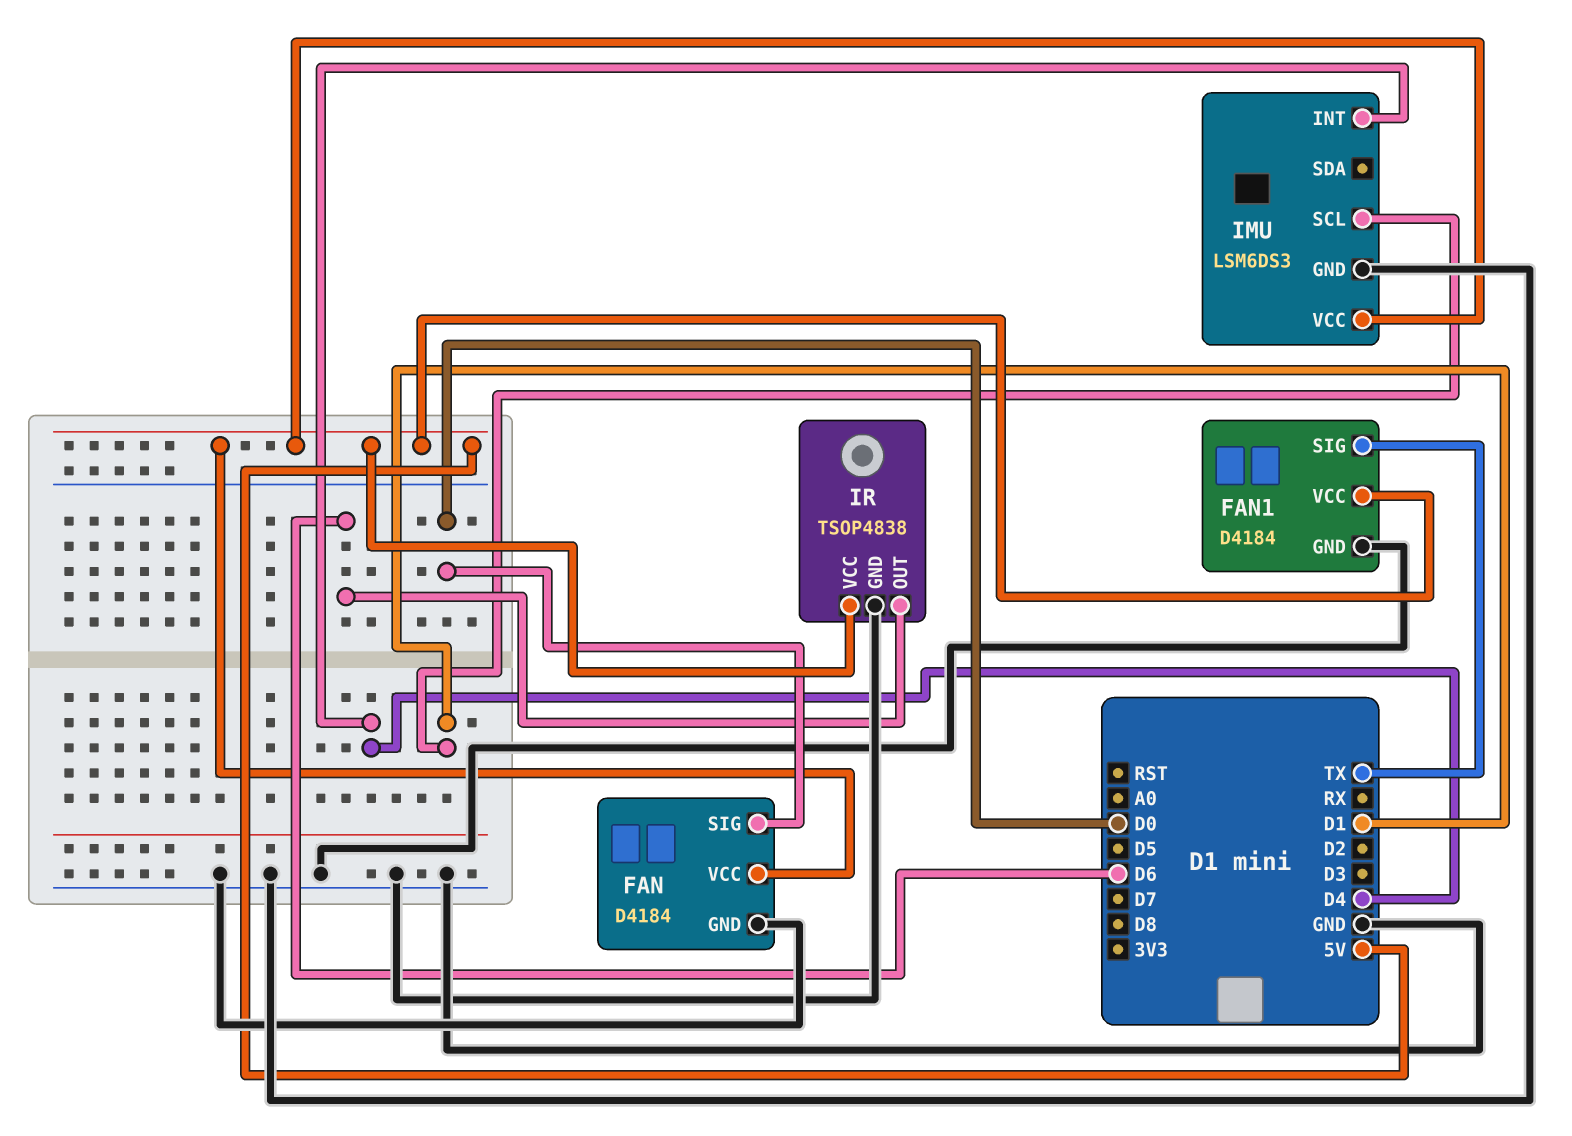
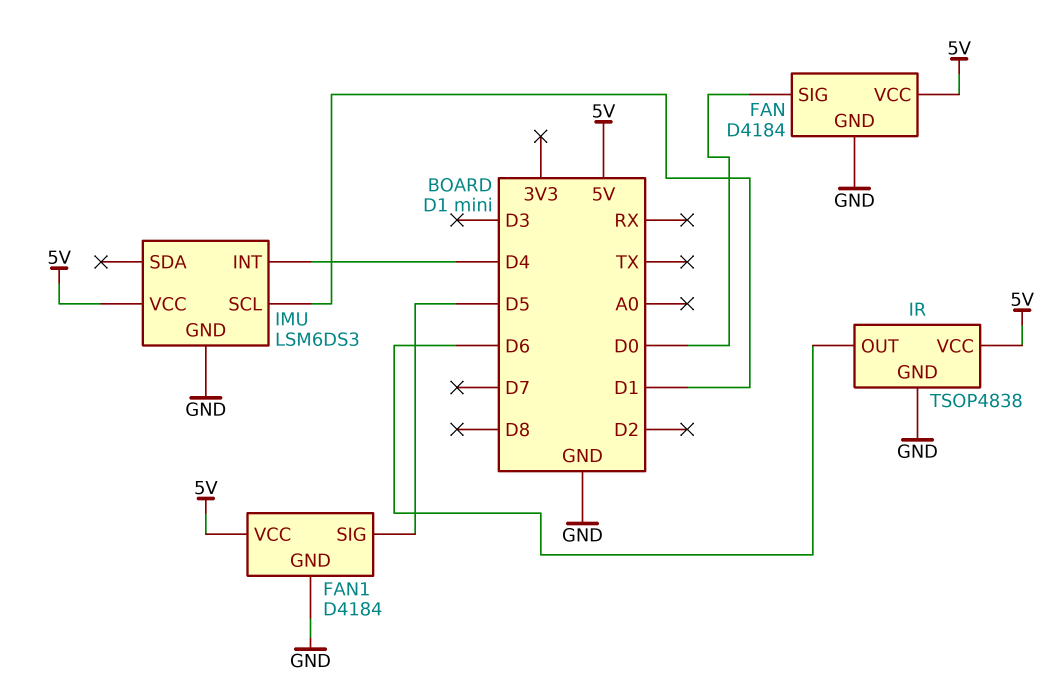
FAN1 pin SIG: TX -> D5

